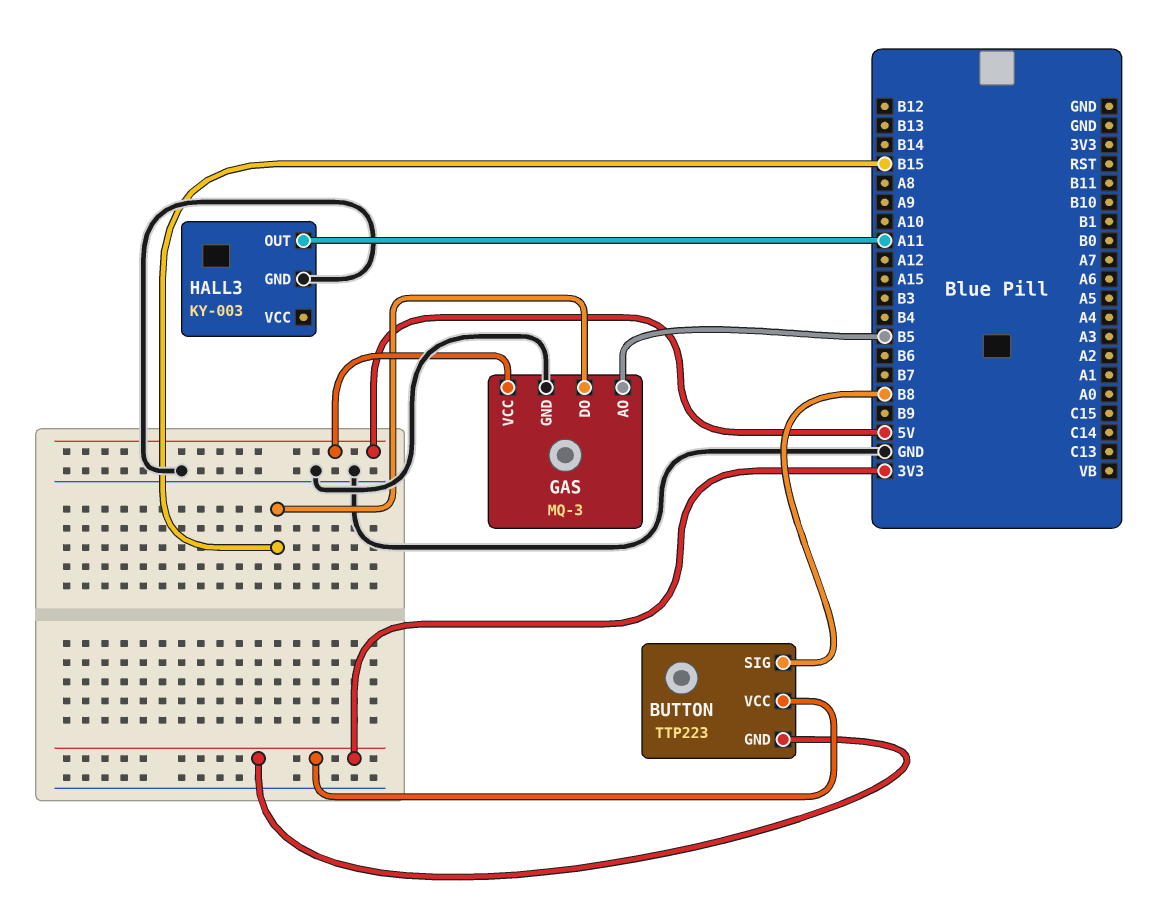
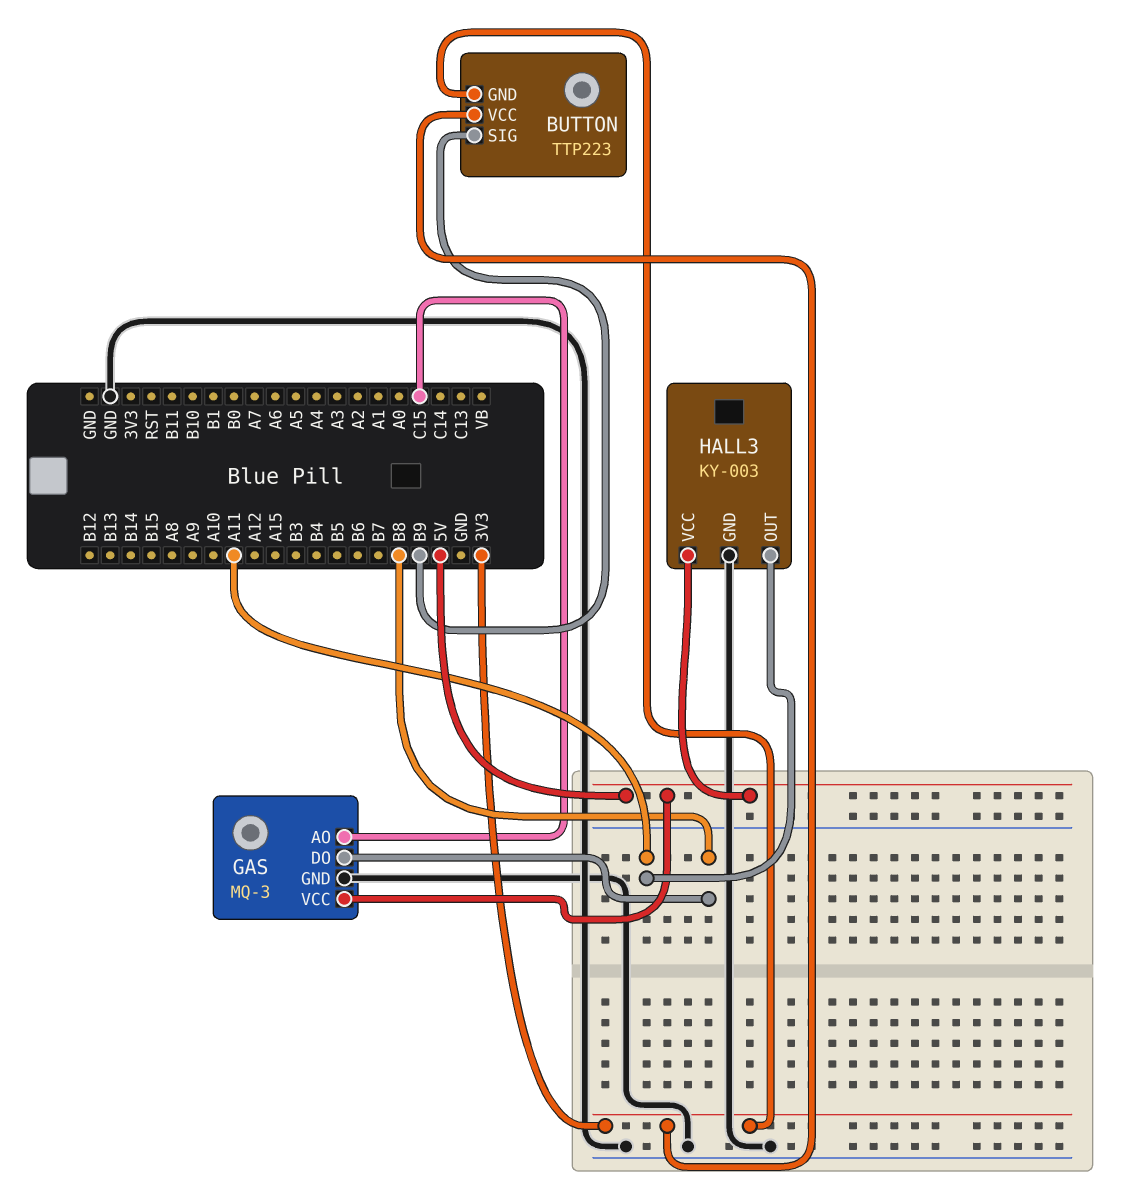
BUTTON pin SIG: B8 -> B9
GAS pin AO: B5 -> C15
GAS pin DO: B15 -> B8
HALL3 pin VCC: none -> 5V

